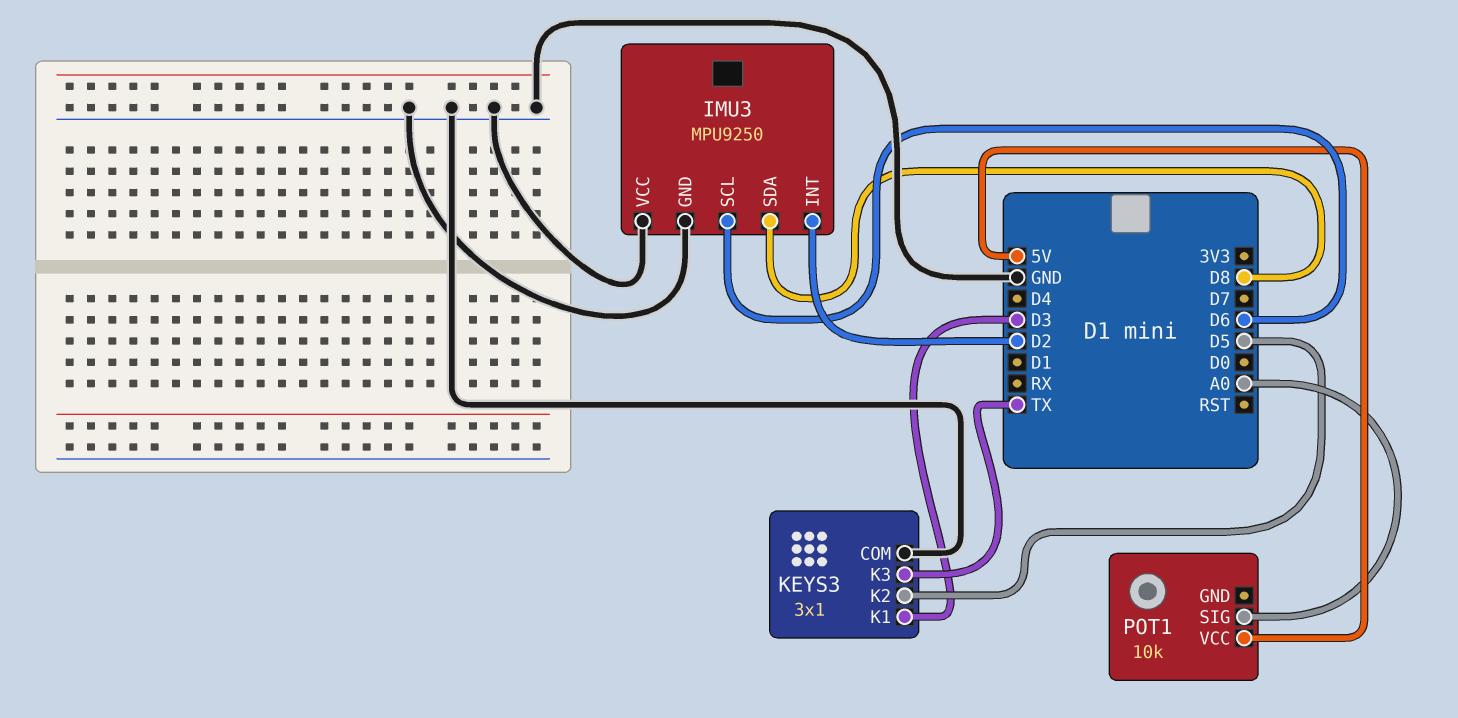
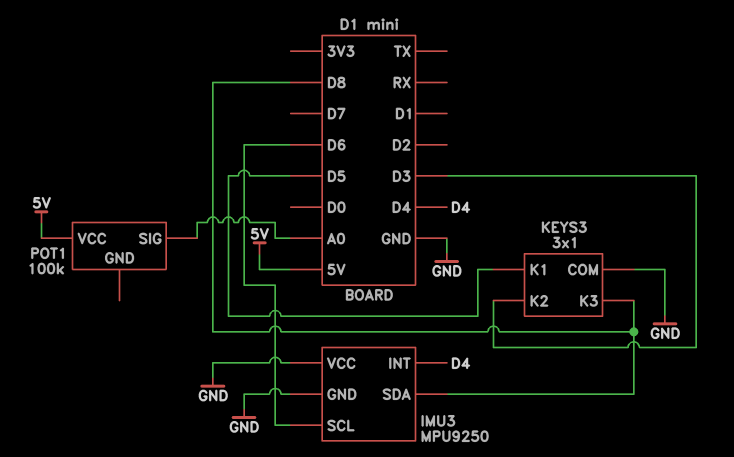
IMU3 pin INT: D2 -> D4
KEYS3 pin K1: D3 -> D5
KEYS3 pin K2: D5 -> D3
KEYS3 pin K3: TX -> D8
POT1: 10k -> 100k

